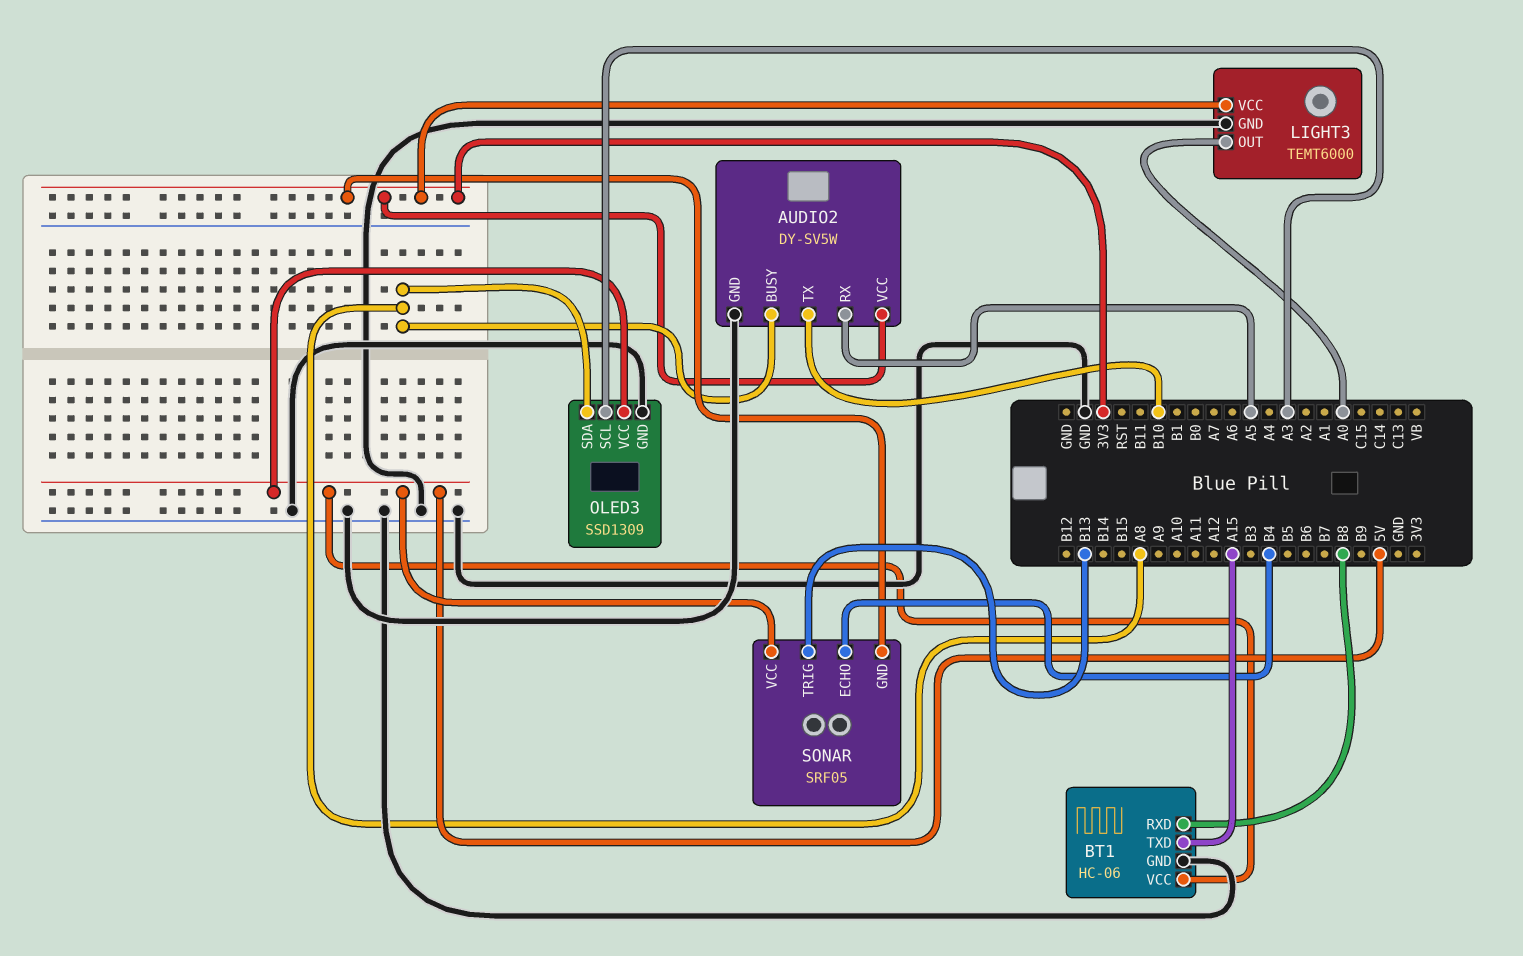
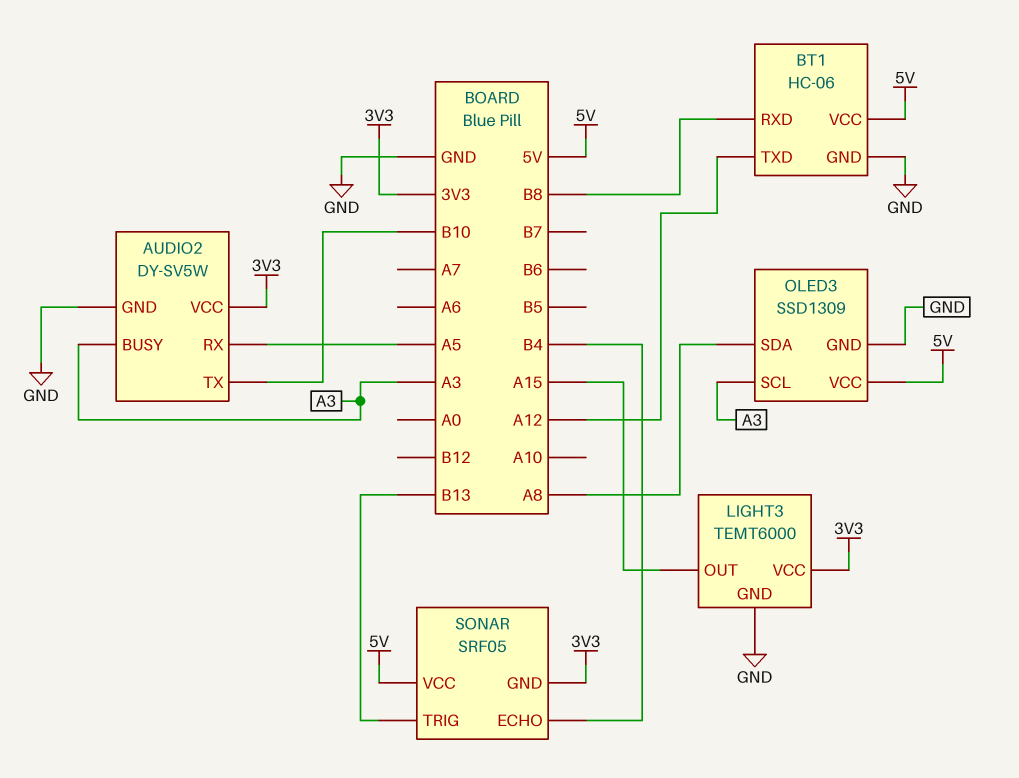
AUDIO2 pin BUSY: A8 -> A3
BT1 pin TXD: A15 -> A12
LIGHT3 pin OUT: A0 -> A15

